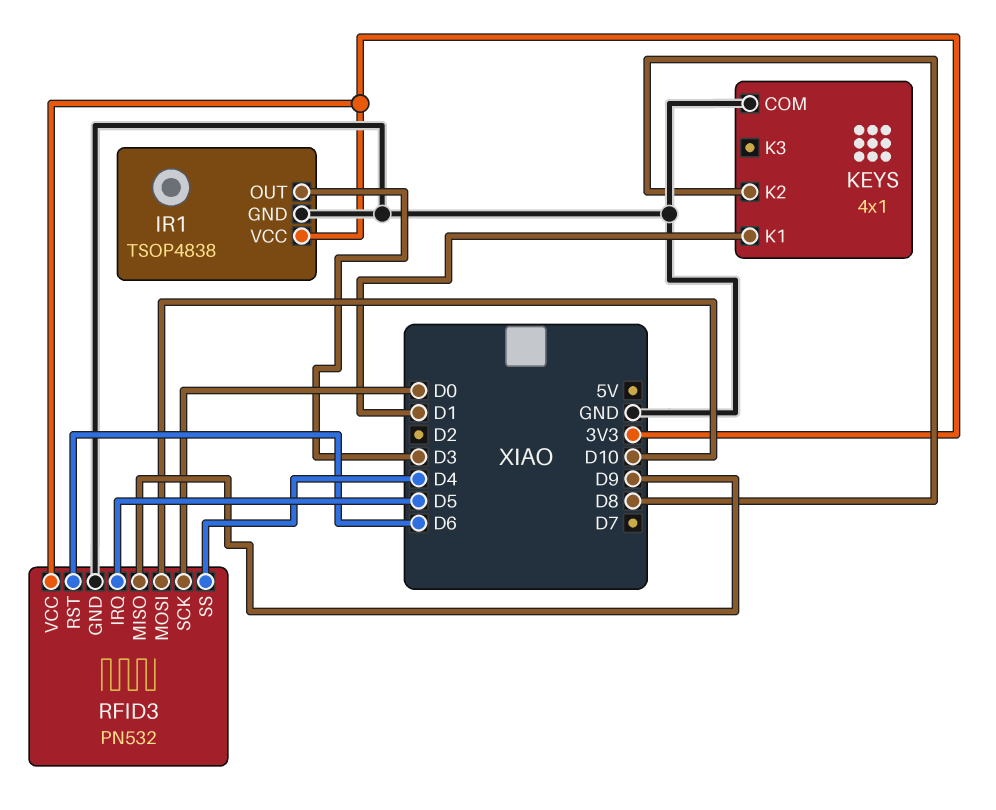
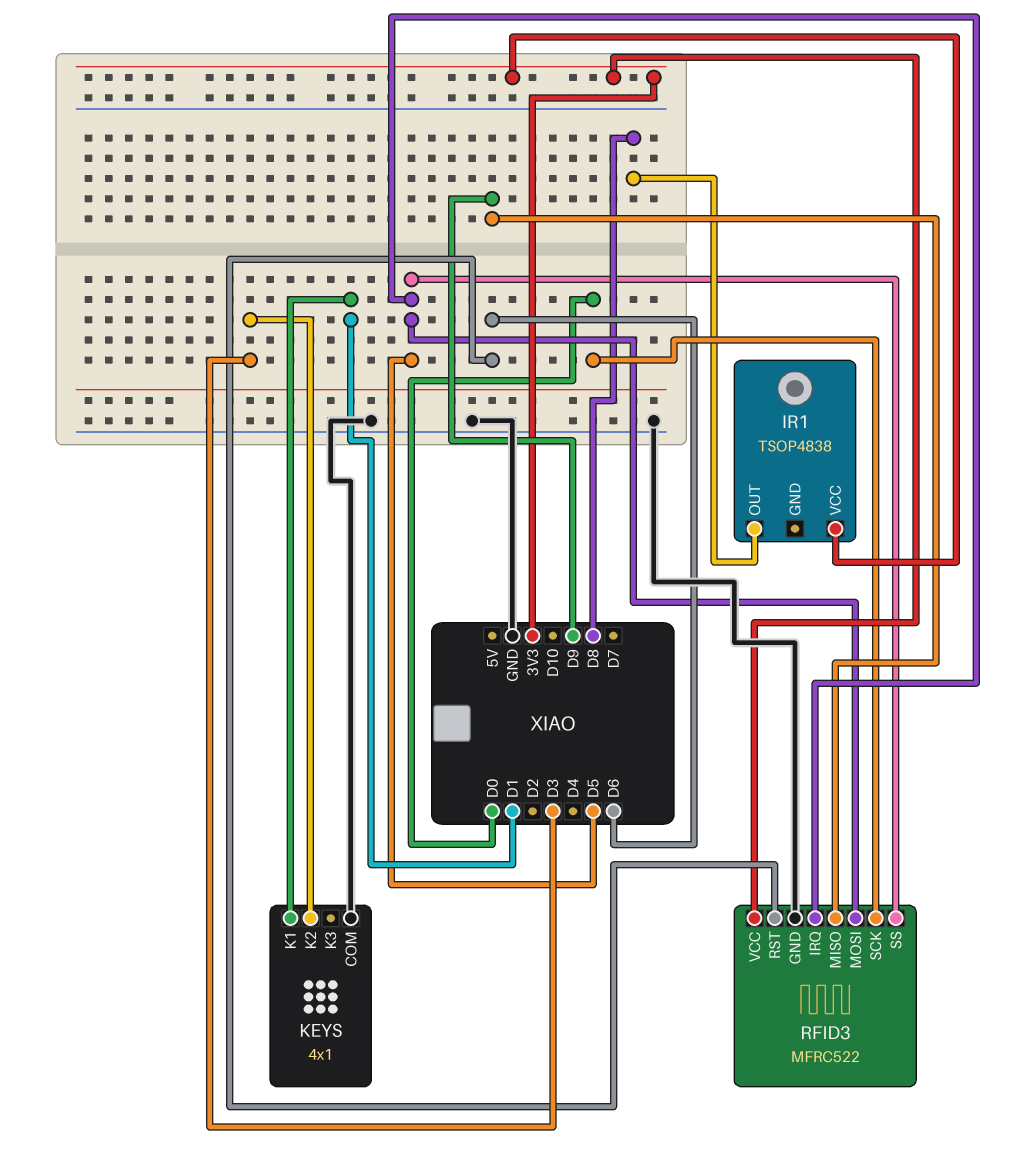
IR1 pin GND: GND -> none
IR1 pin OUT: D3 -> D8
KEYS pin K2: D8 -> D3
RFID3: PN532 -> MFRC522
RFID3 pin MOSI: D10 -> D5
RFID3 pin SS: D4 -> D5

